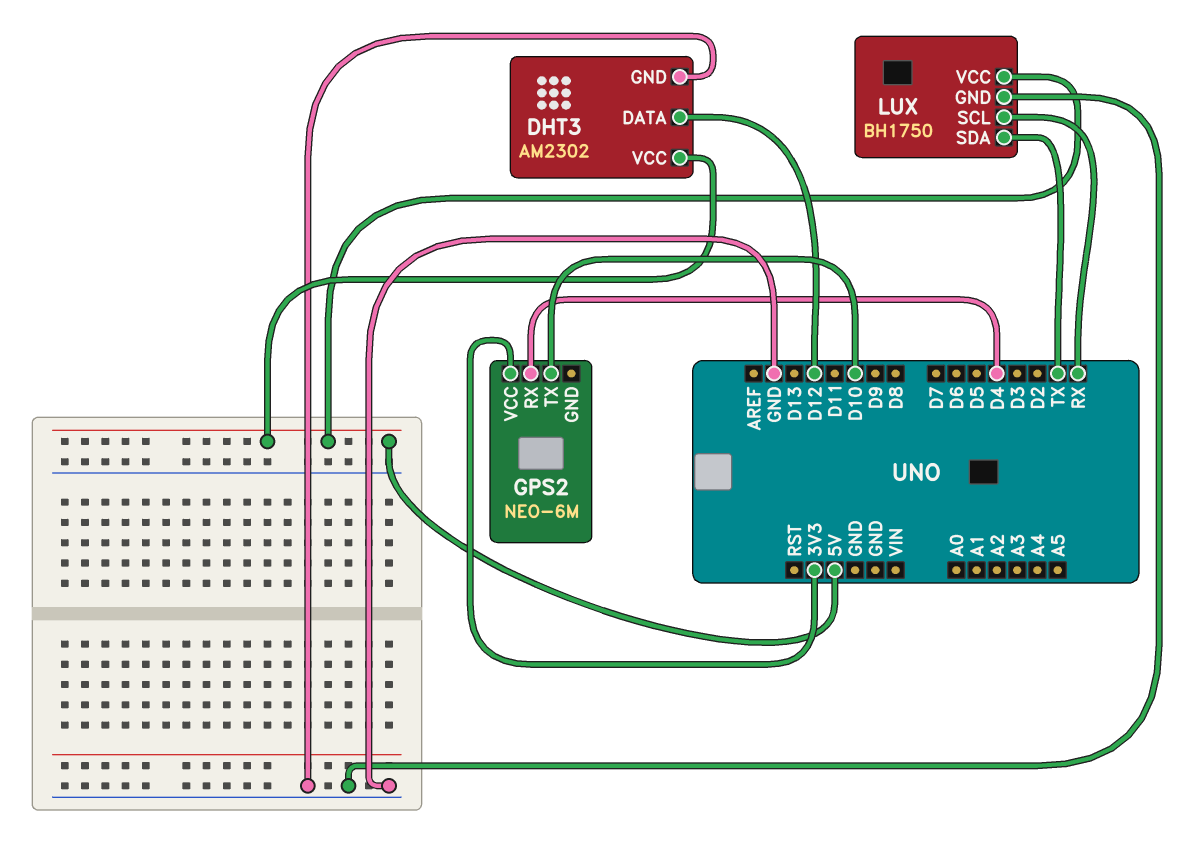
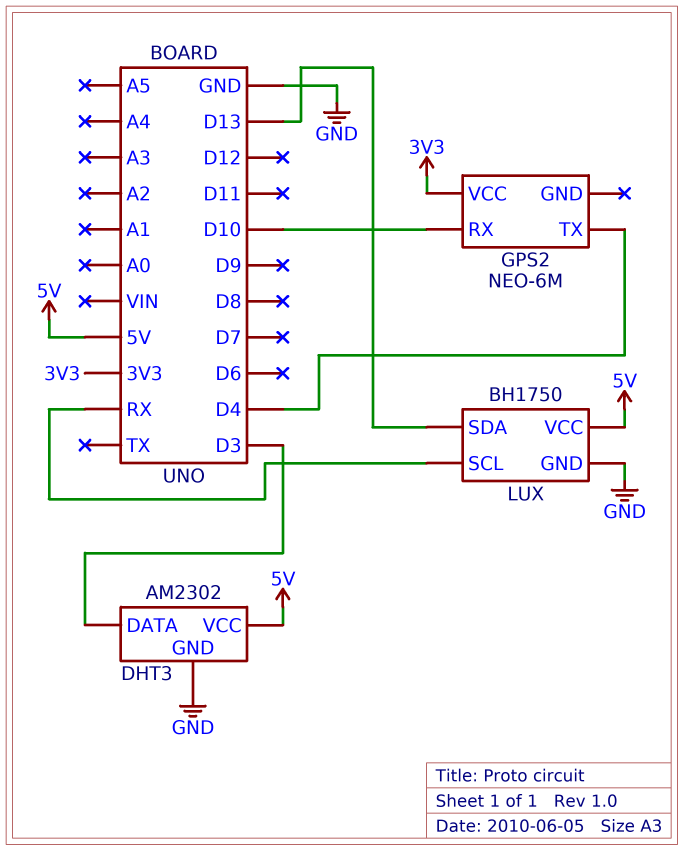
DHT3 pin DATA: D12 -> D3
GPS2 pin RX: D4 -> D10
GPS2 pin TX: D10 -> D4
LUX pin SDA: TX -> D13

